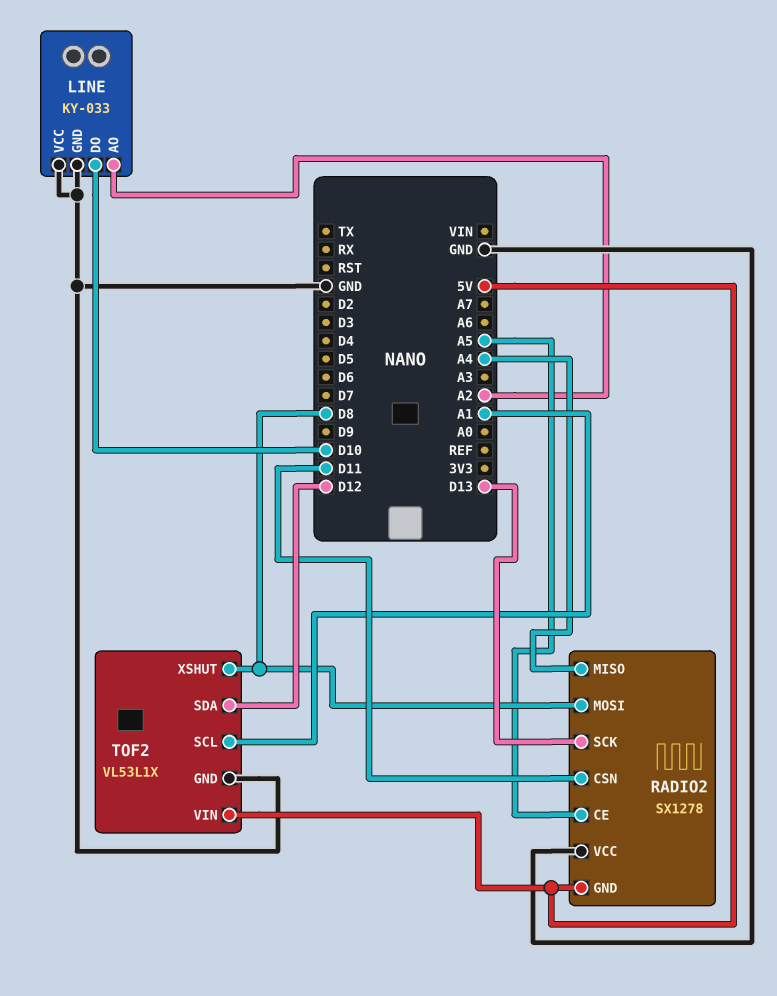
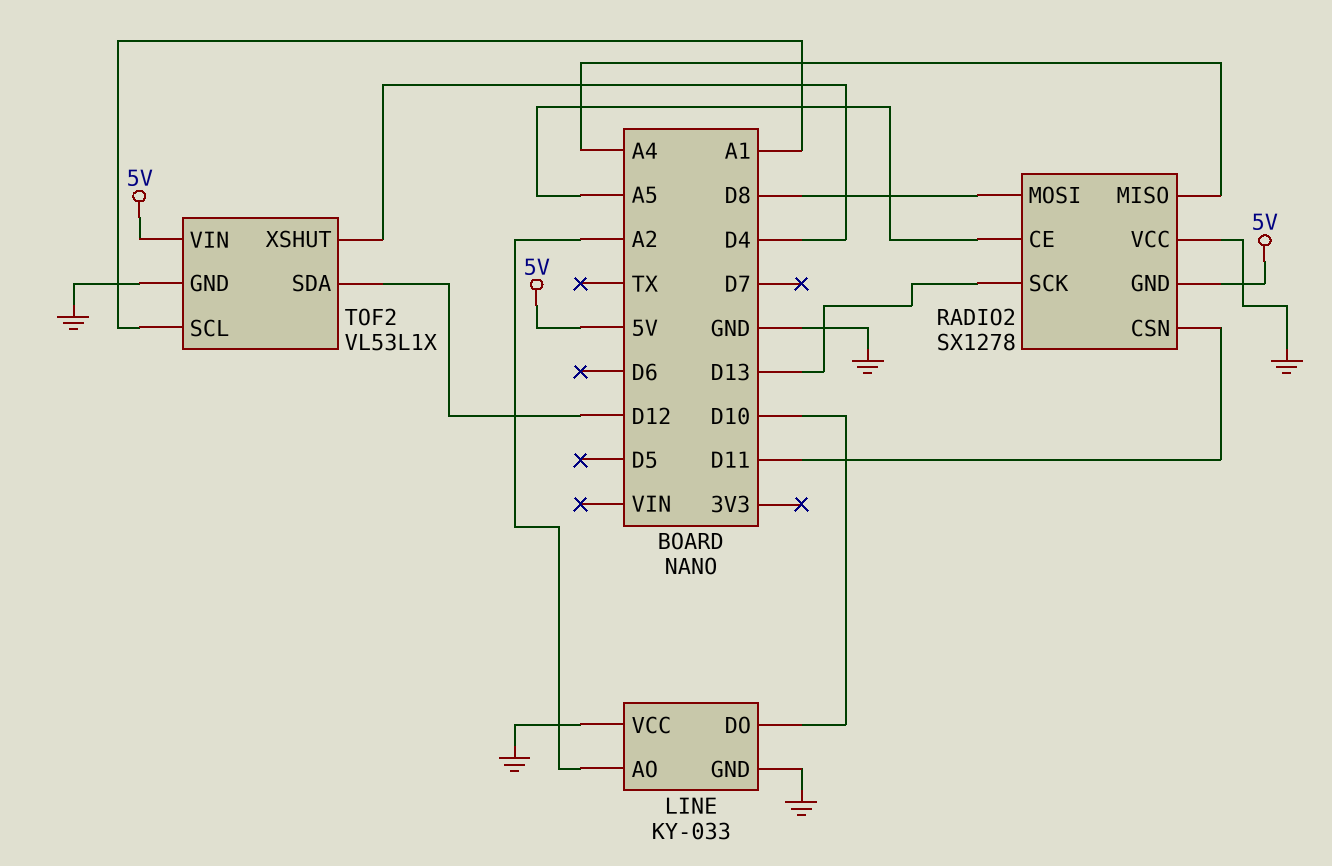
TOF2 pin XSHUT: D8 -> D4

